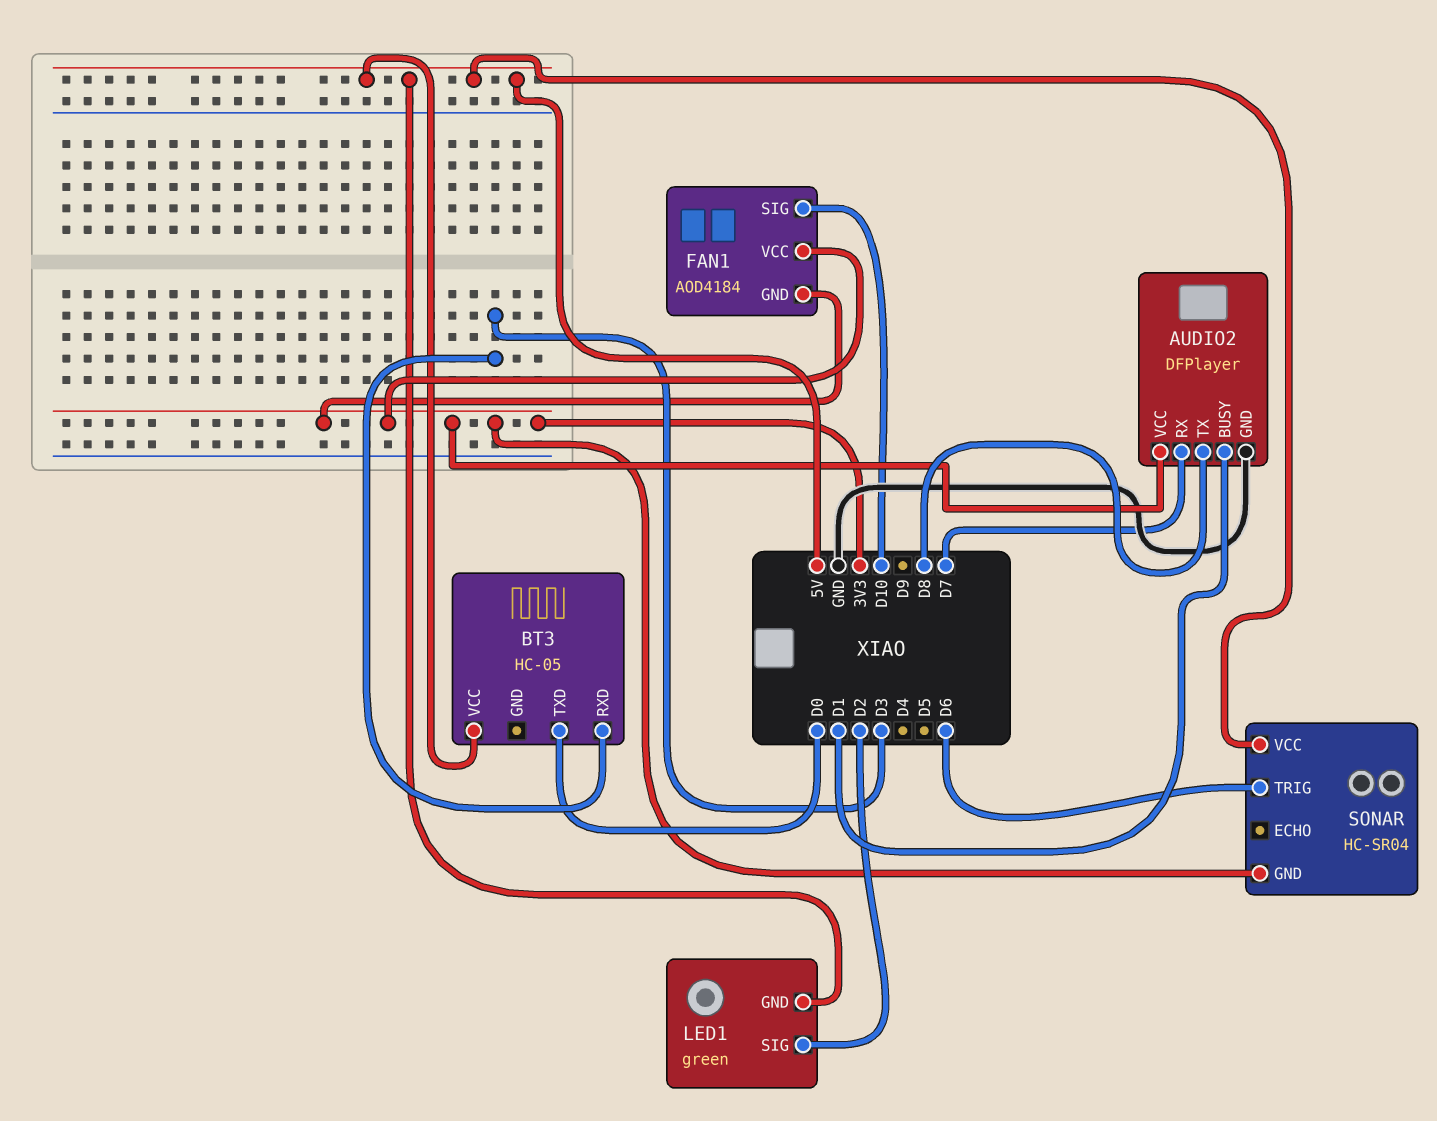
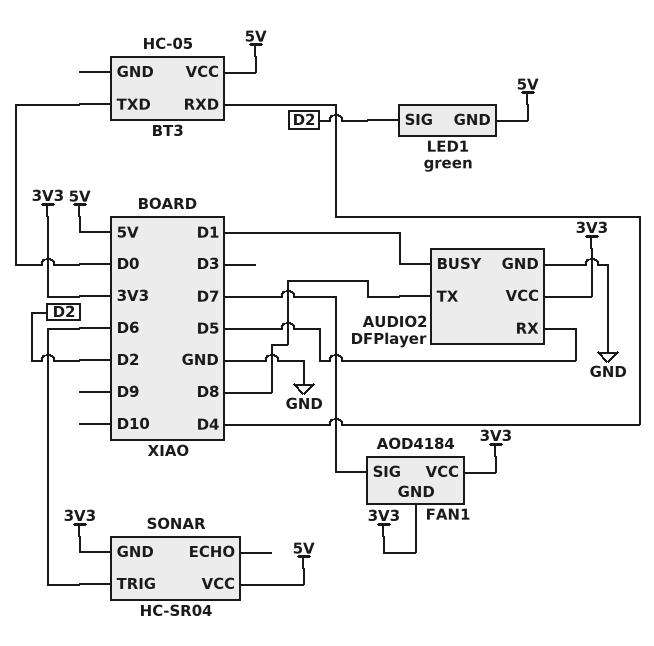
AUDIO2 pin RX: D7 -> D5
BT3 pin RXD: D3 -> D4
FAN1 pin SIG: D10 -> D7

